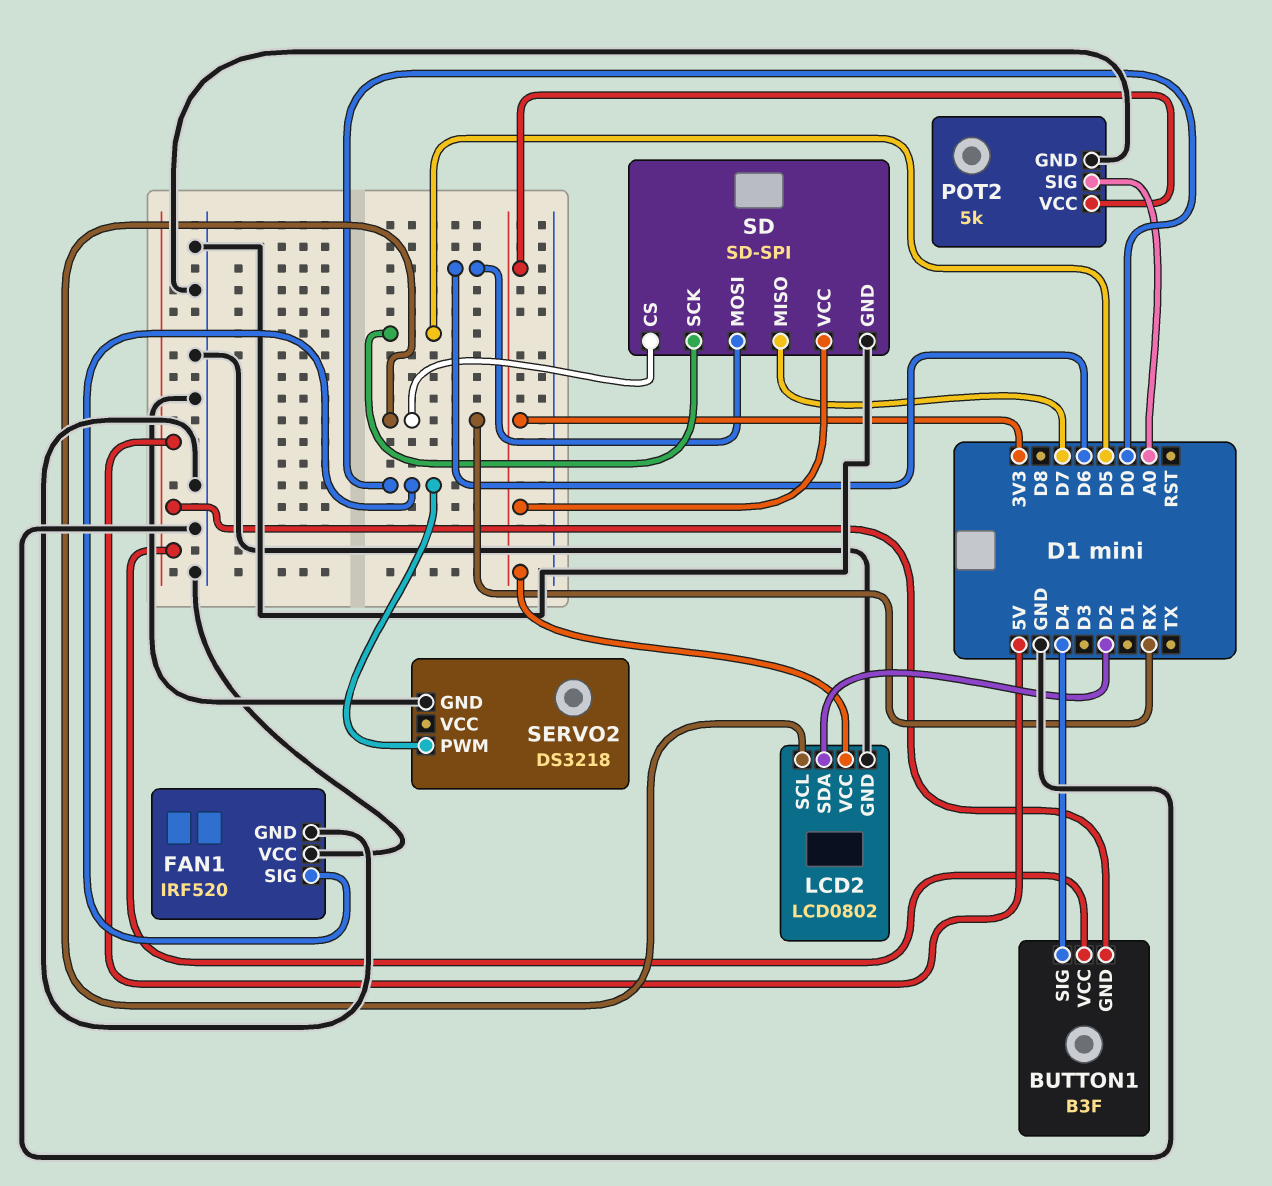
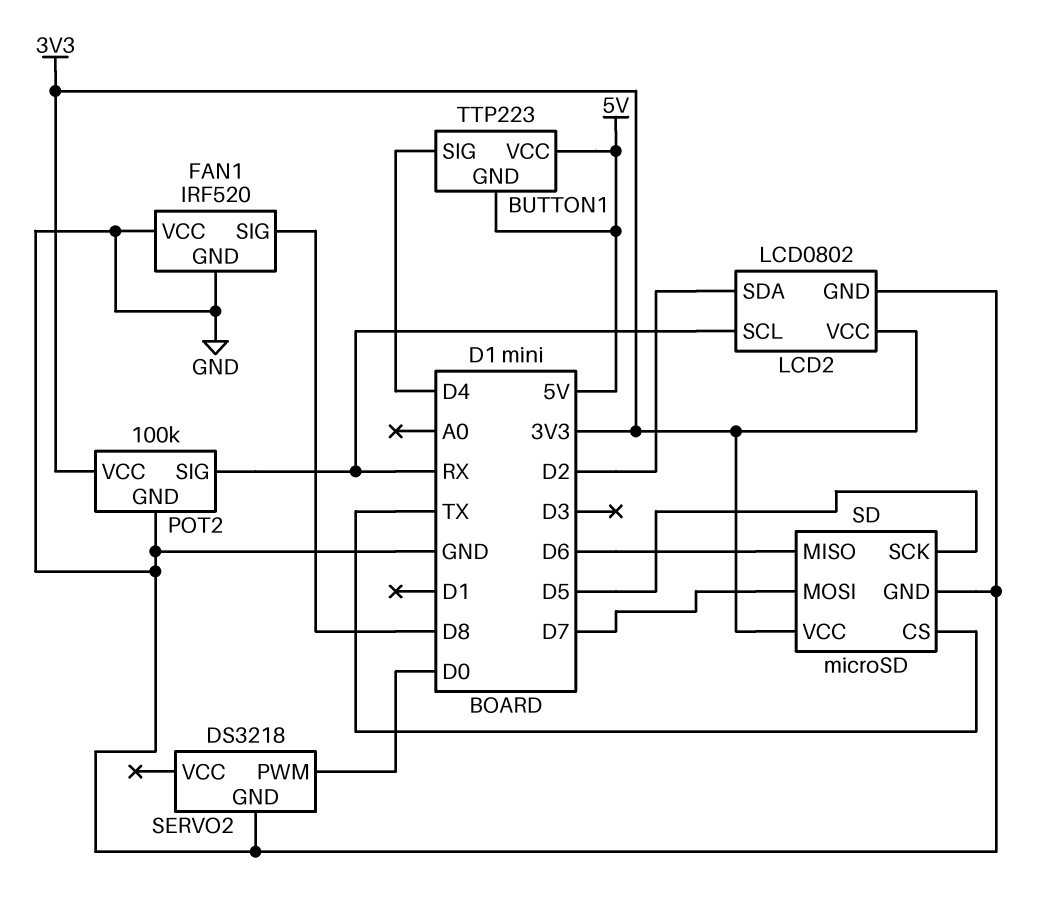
BUTTON1: B3F -> TTP223
FAN1 pin SIG: D0 -> D8
POT2: 5k -> 100k
POT2 pin SIG: A0 -> RX
SD: SD-SPI -> microSD
SD pin CS: RX -> TX
SD pin MISO: D7 -> D6
SD pin MOSI: D6 -> D7

